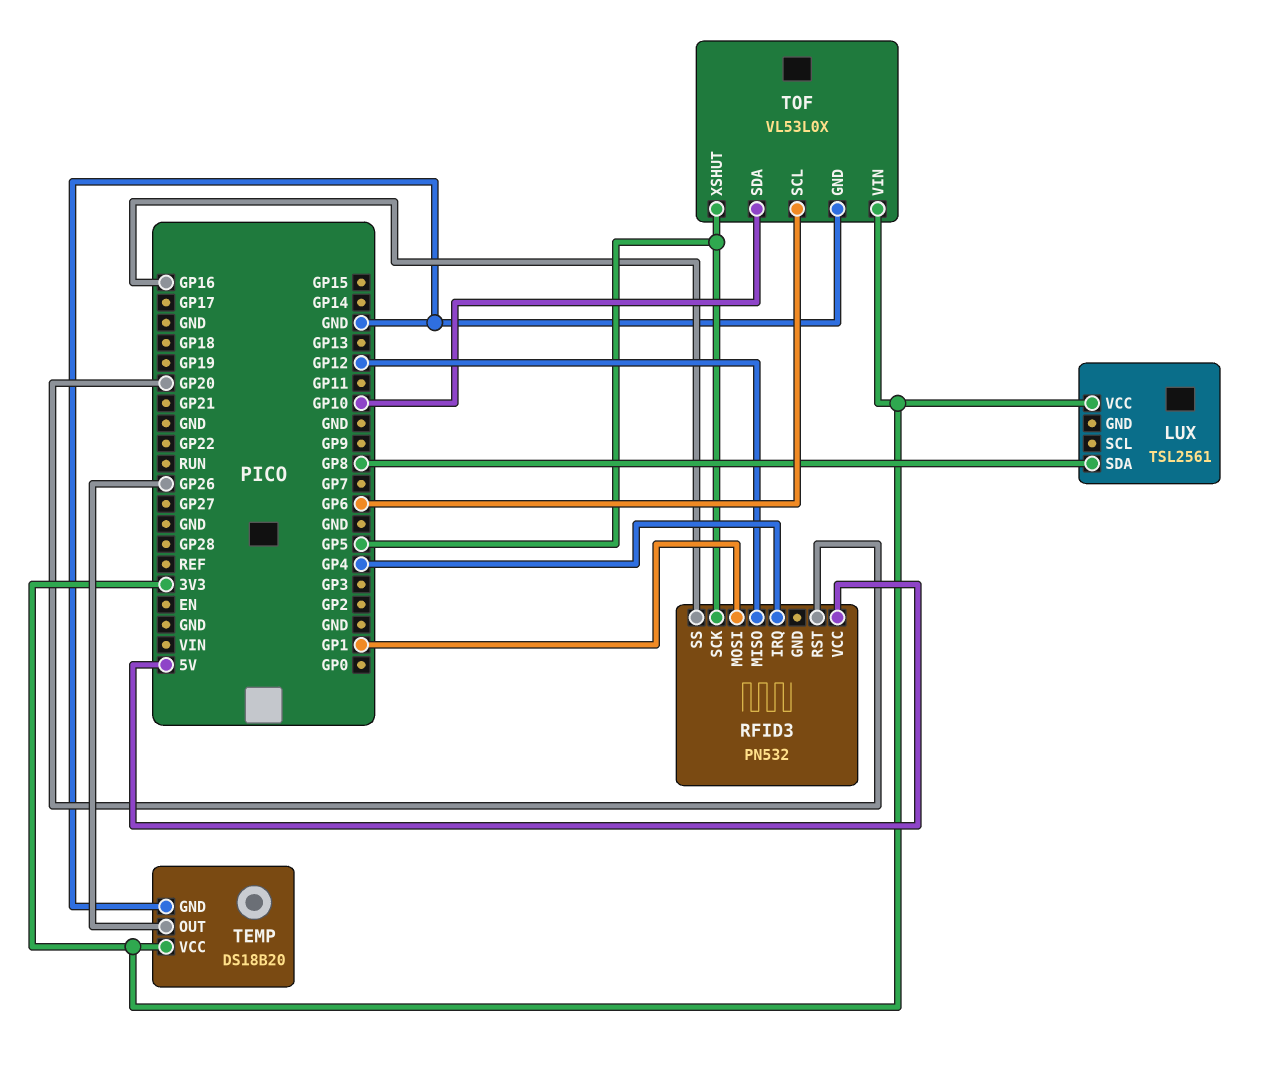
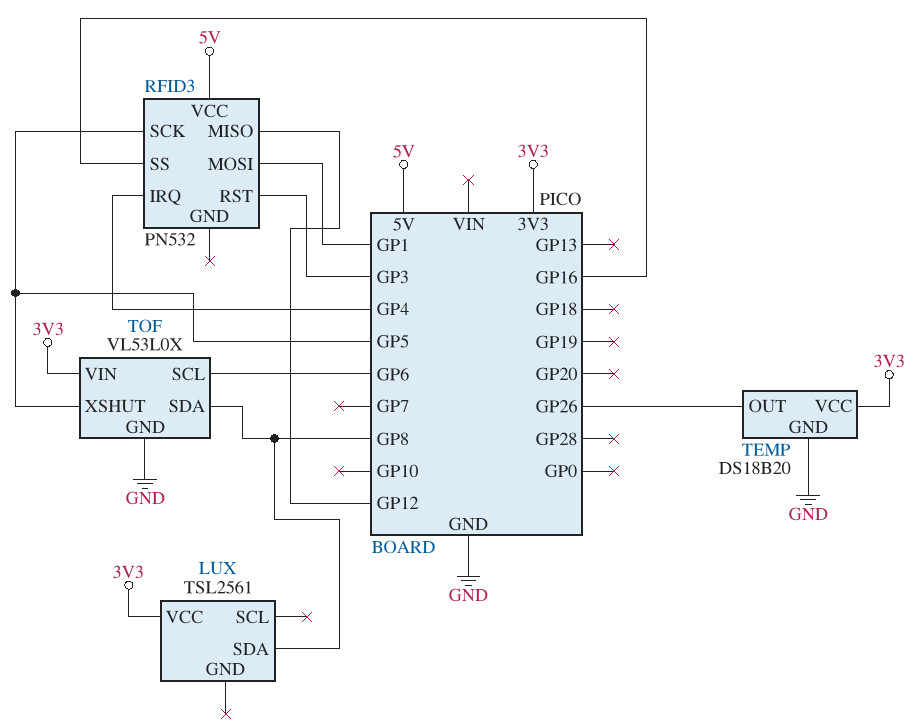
RFID3 pin RST: GP20 -> GP3
TOF pin SDA: GP10 -> GP8

